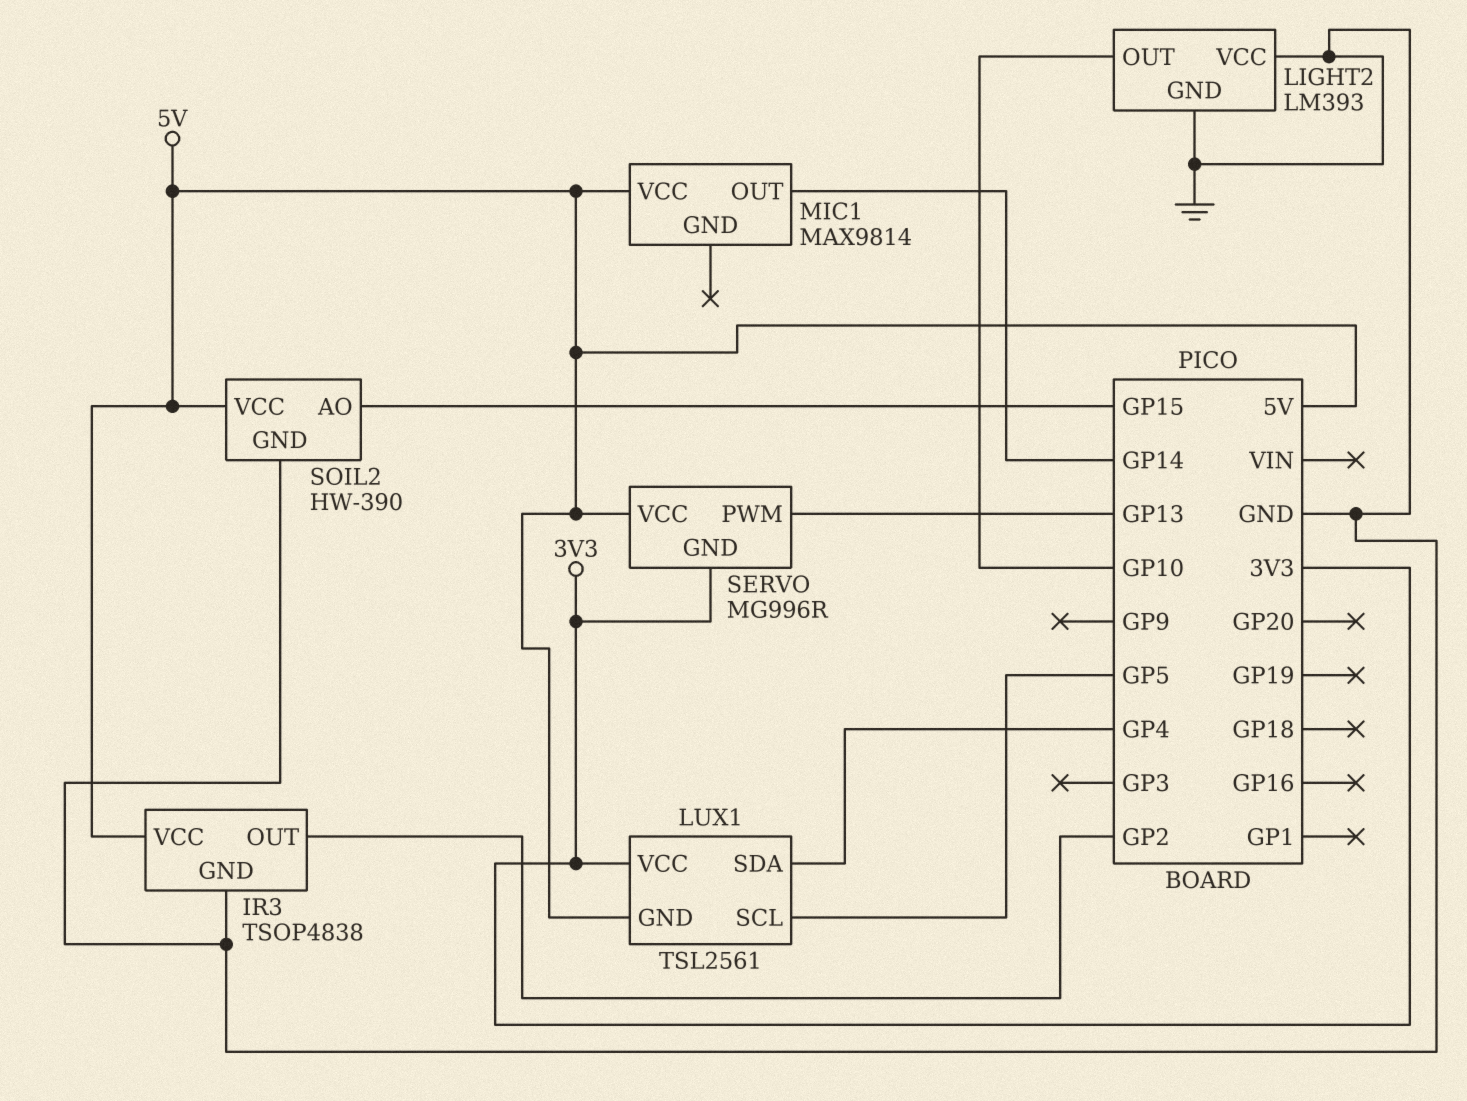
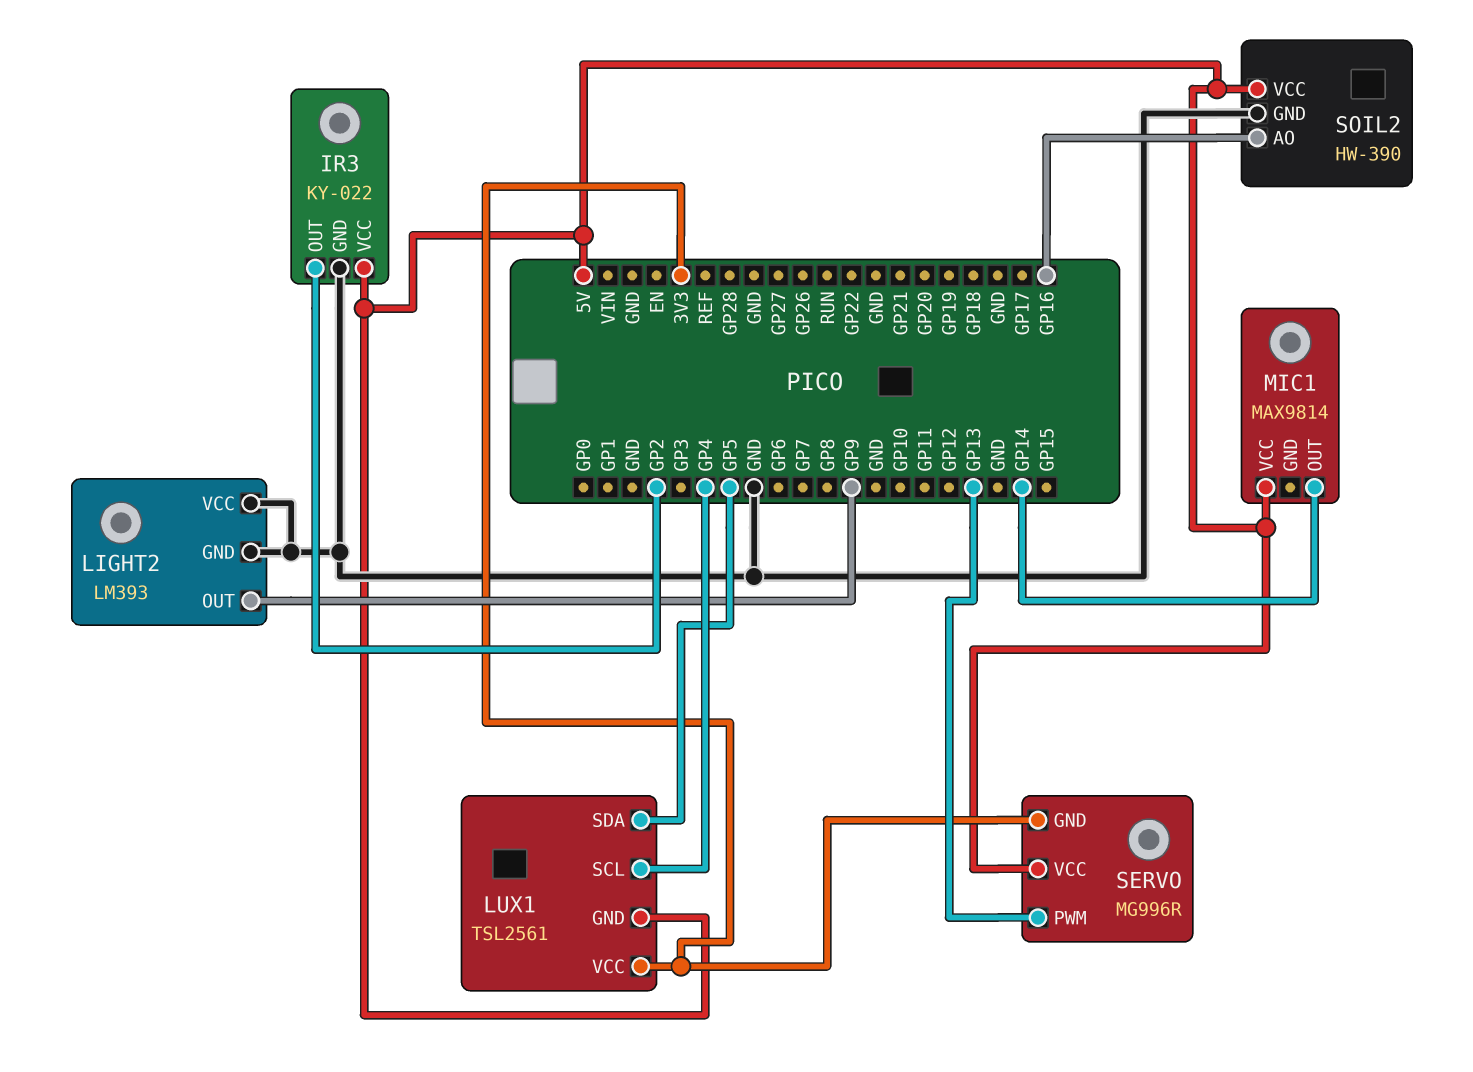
IR3: TSOP4838 -> KY-022
LIGHT2 pin OUT: GP10 -> GP9
LUX1 pin SCL: GP5 -> GP4
LUX1 pin SDA: GP4 -> GP5
SOIL2 pin AO: GP15 -> GP16

